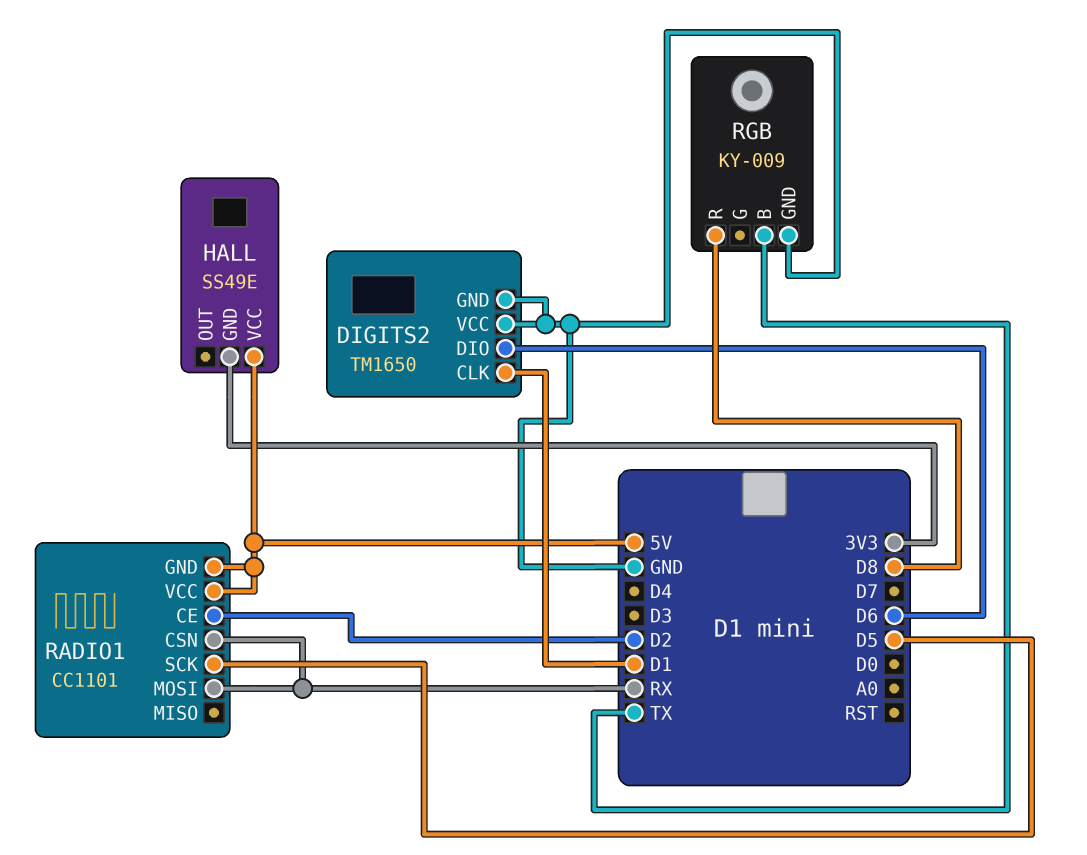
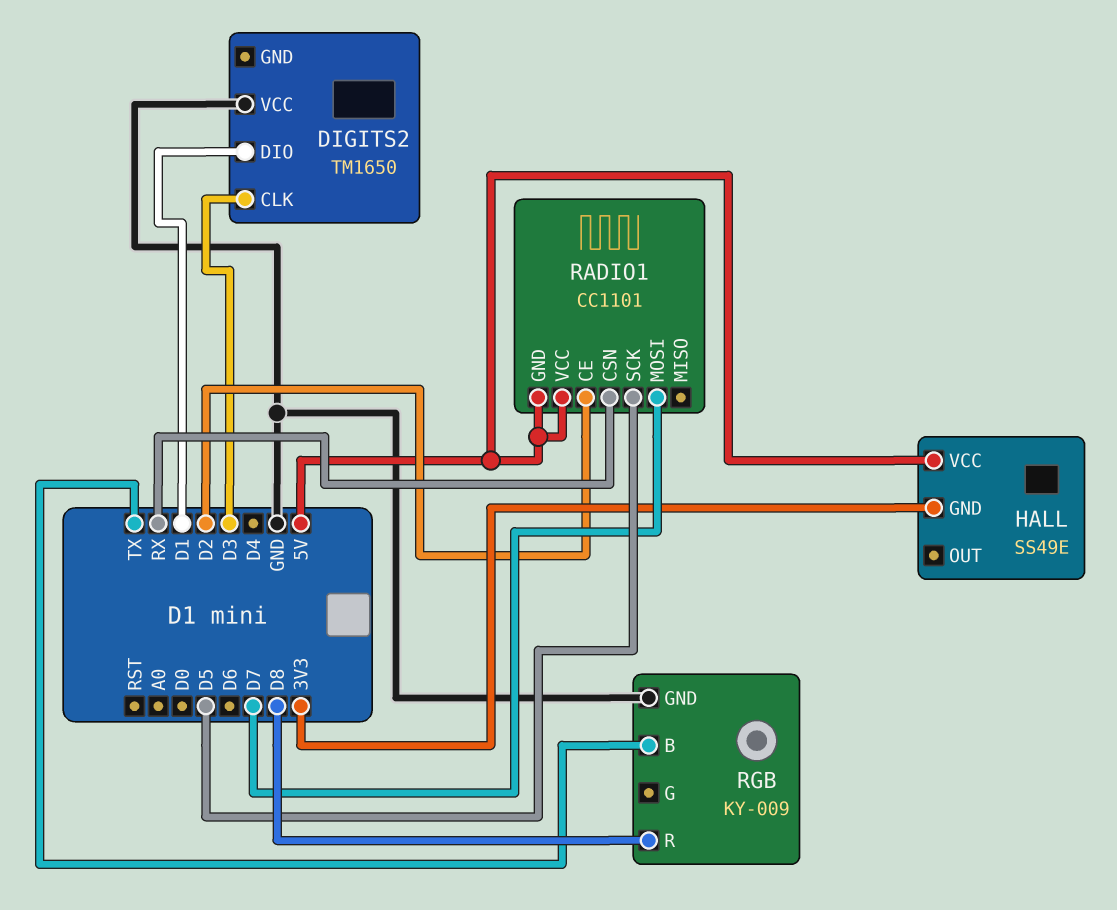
DIGITS2 pin CLK: D1 -> D3
DIGITS2 pin DIO: D6 -> D1
DIGITS2 pin GND: GND -> none
RADIO1 pin MOSI: RX -> D7

